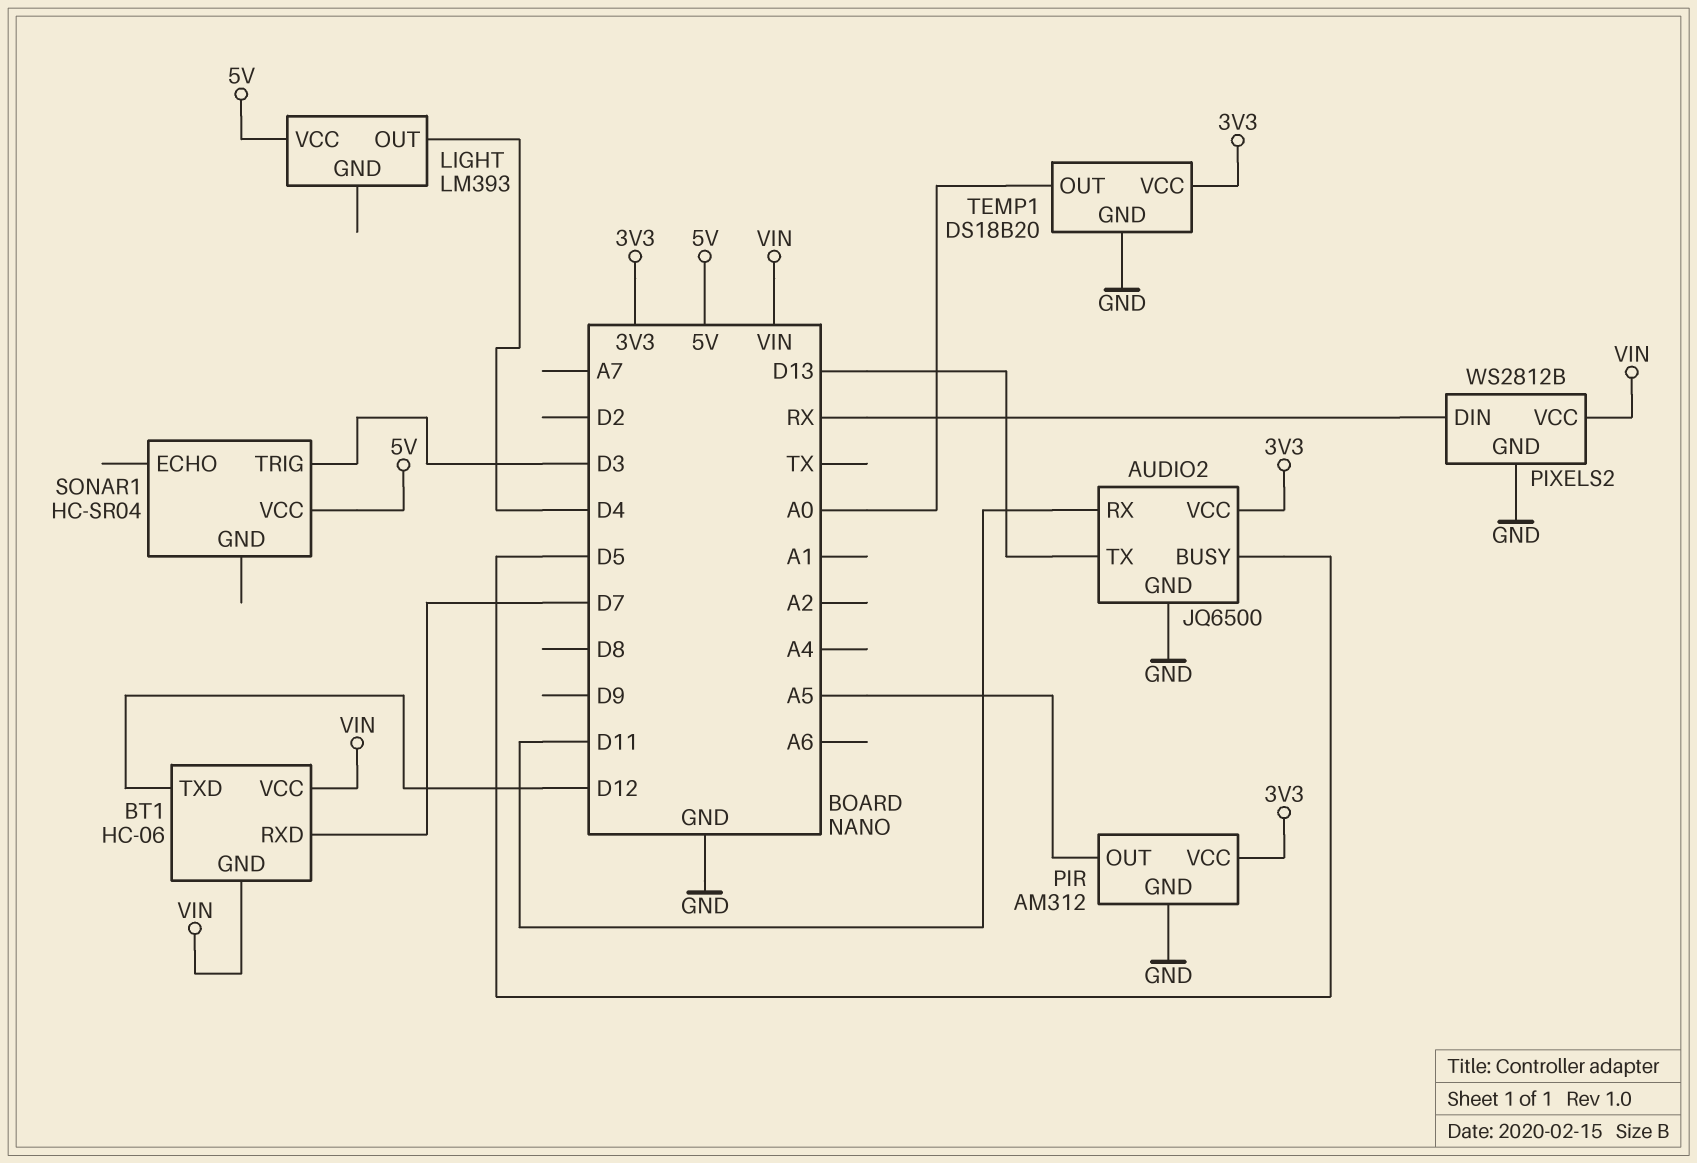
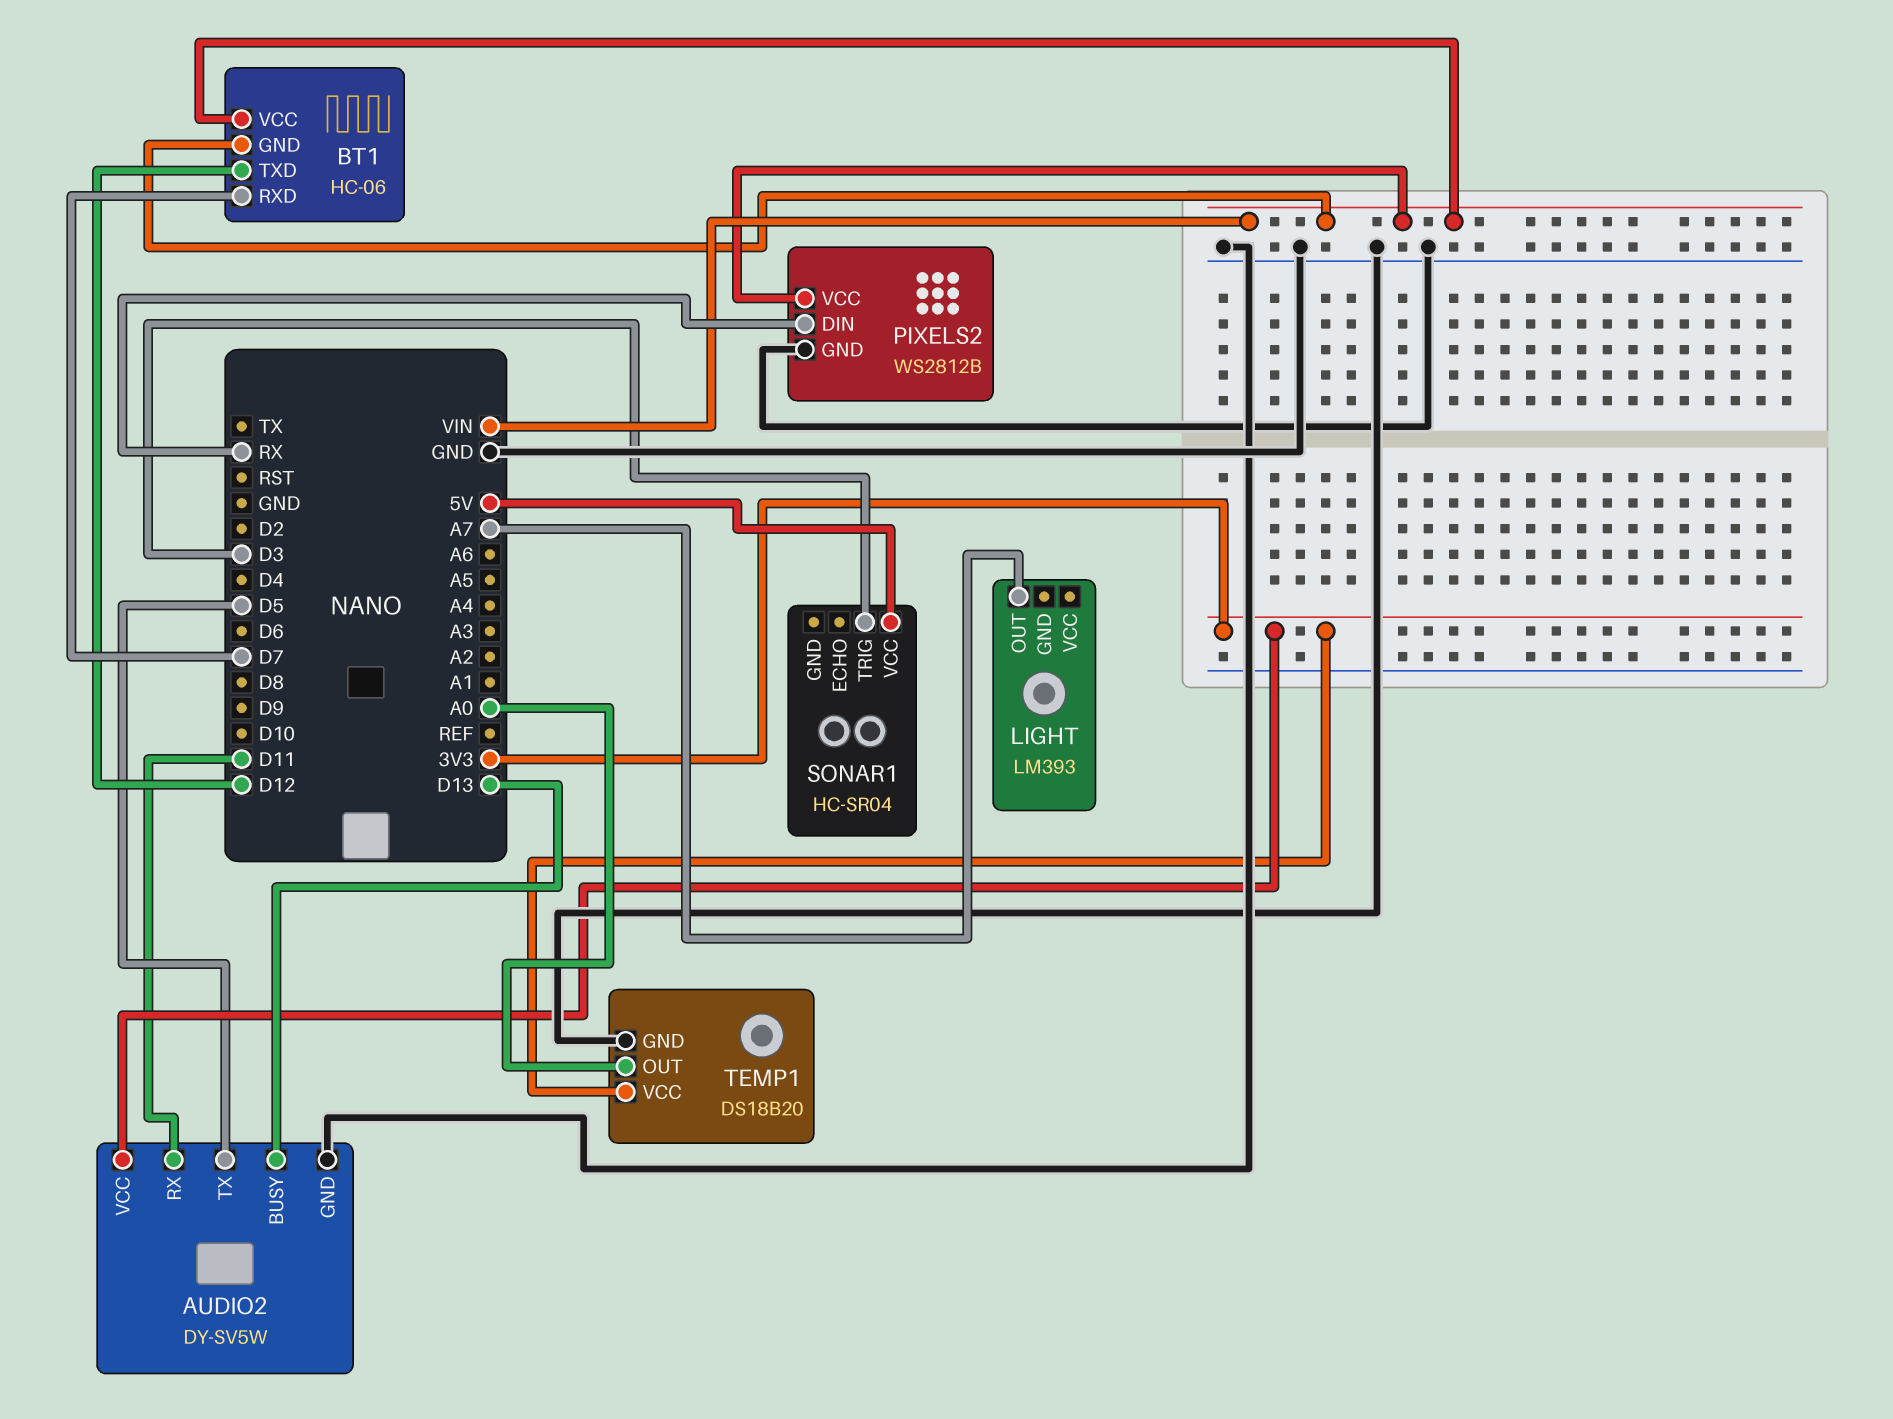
AUDIO2: JQ6500 -> DY-SV5W
AUDIO2 pin BUSY: D5 -> D13
AUDIO2 pin TX: D13 -> D5
LIGHT pin OUT: D4 -> A7
LIGHT pin VCC: 5V -> none
PIR: AM312 -> none
PIR pin GND: GND -> none
PIR pin OUT: A5 -> none
PIR pin VCC: 3V3 -> none

